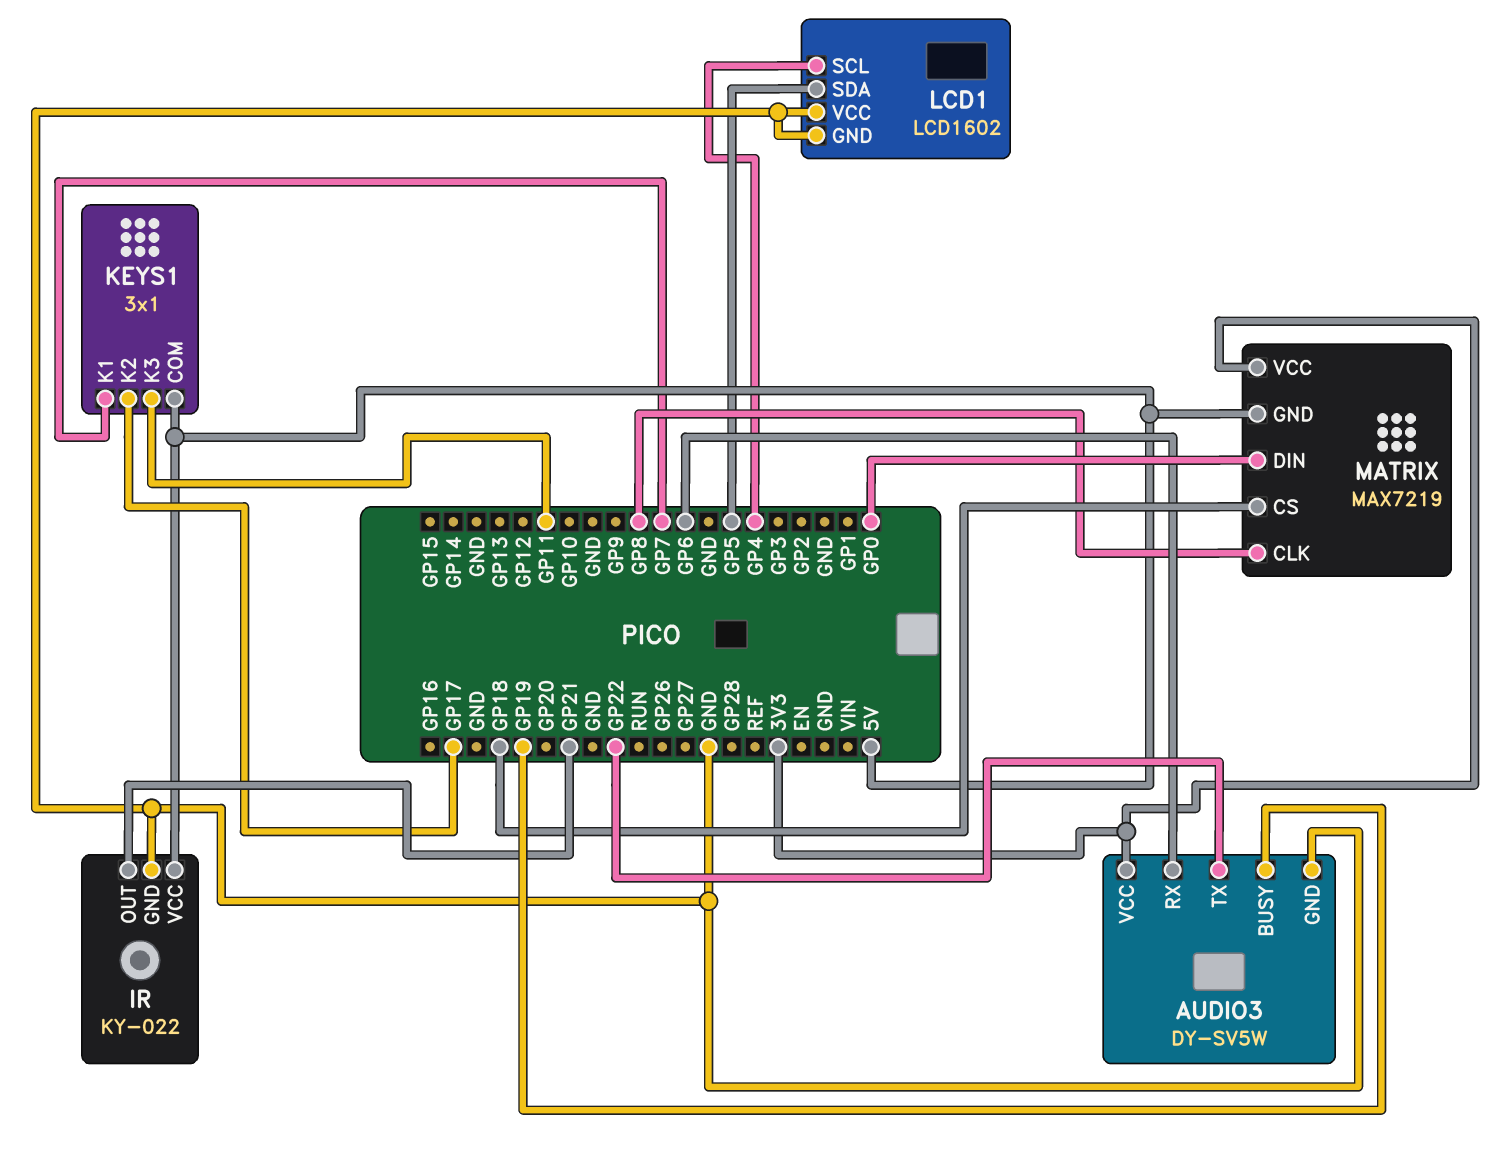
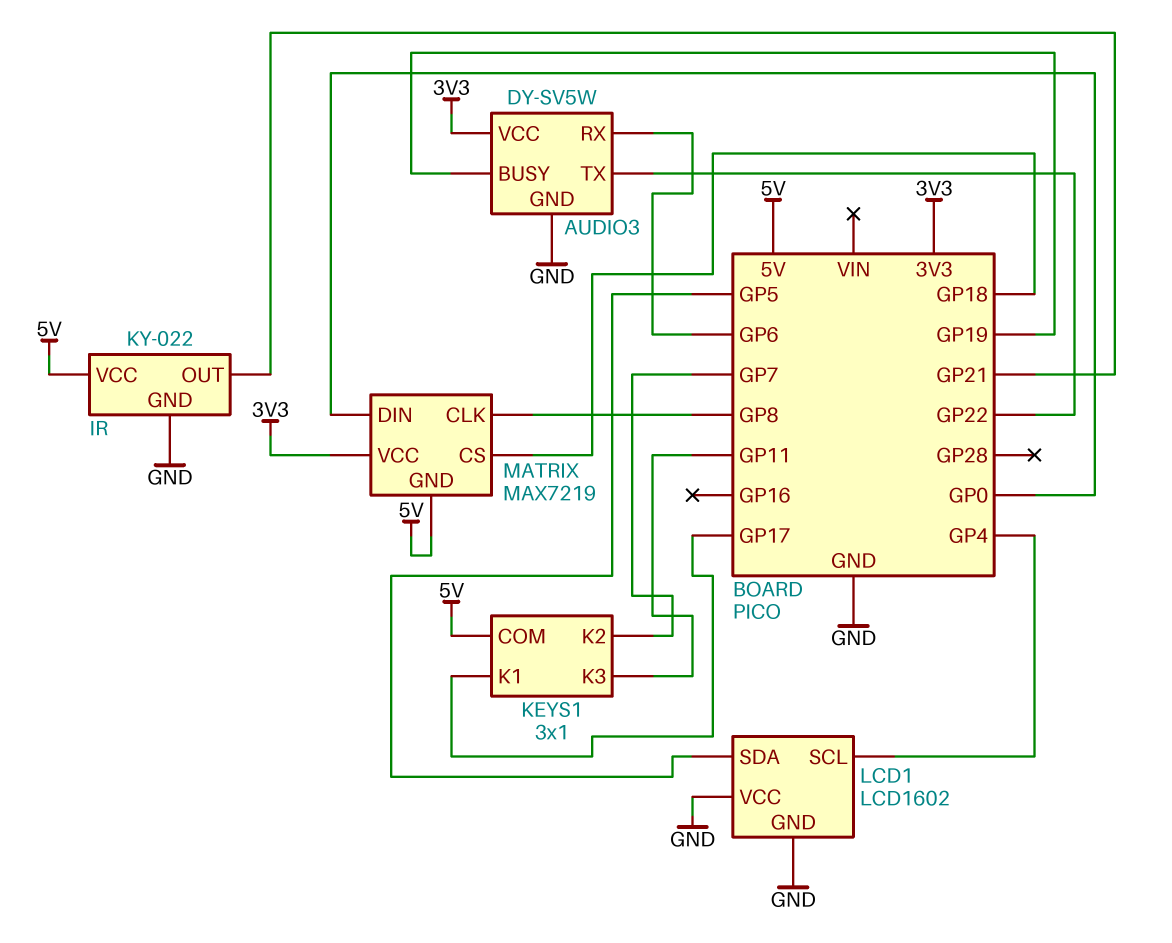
KEYS1 pin K1: GP7 -> GP17
KEYS1 pin K2: GP17 -> GP7

